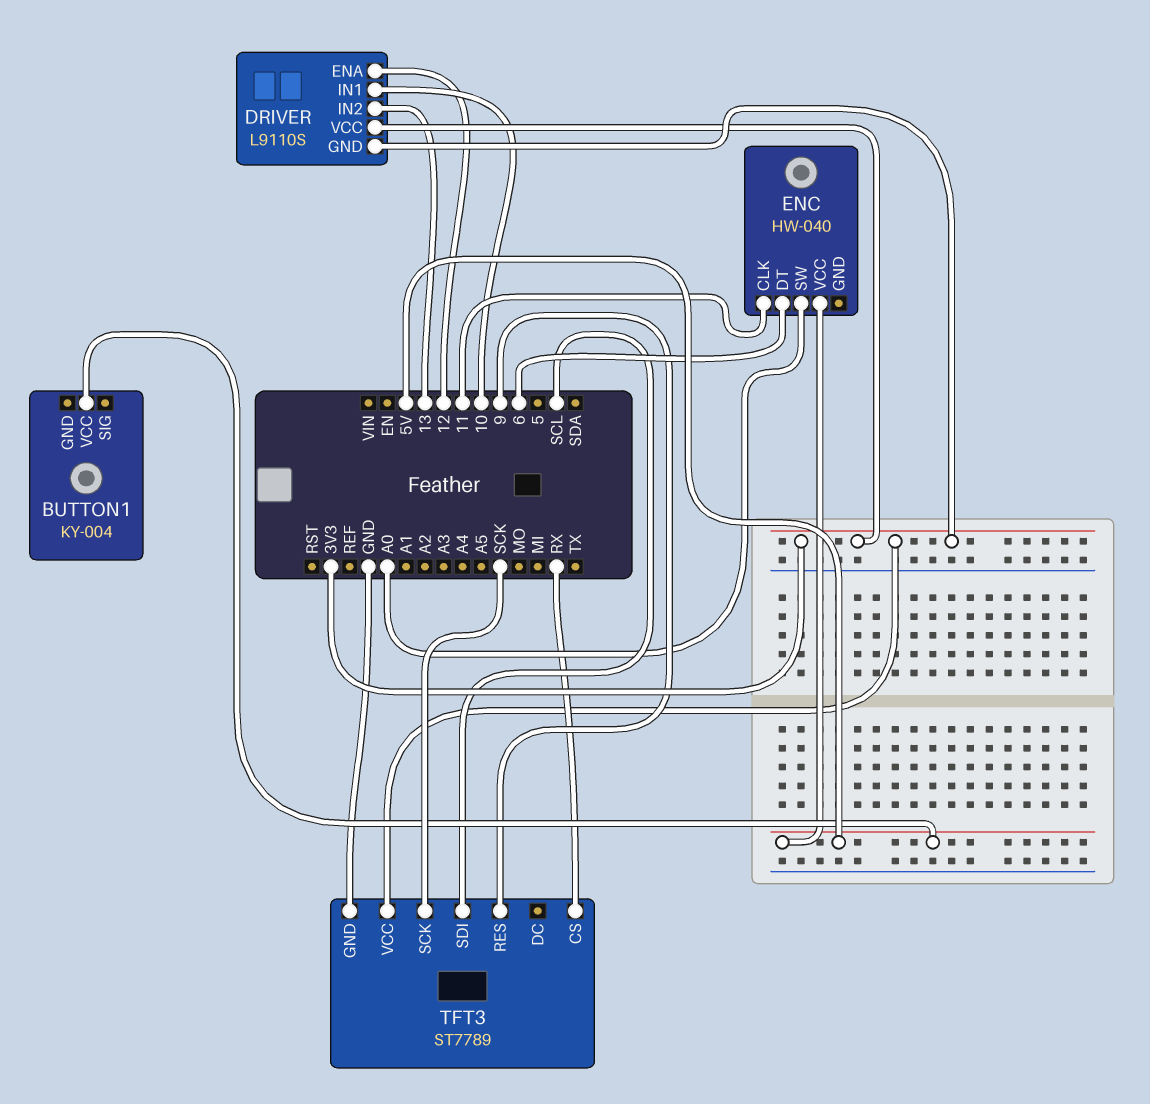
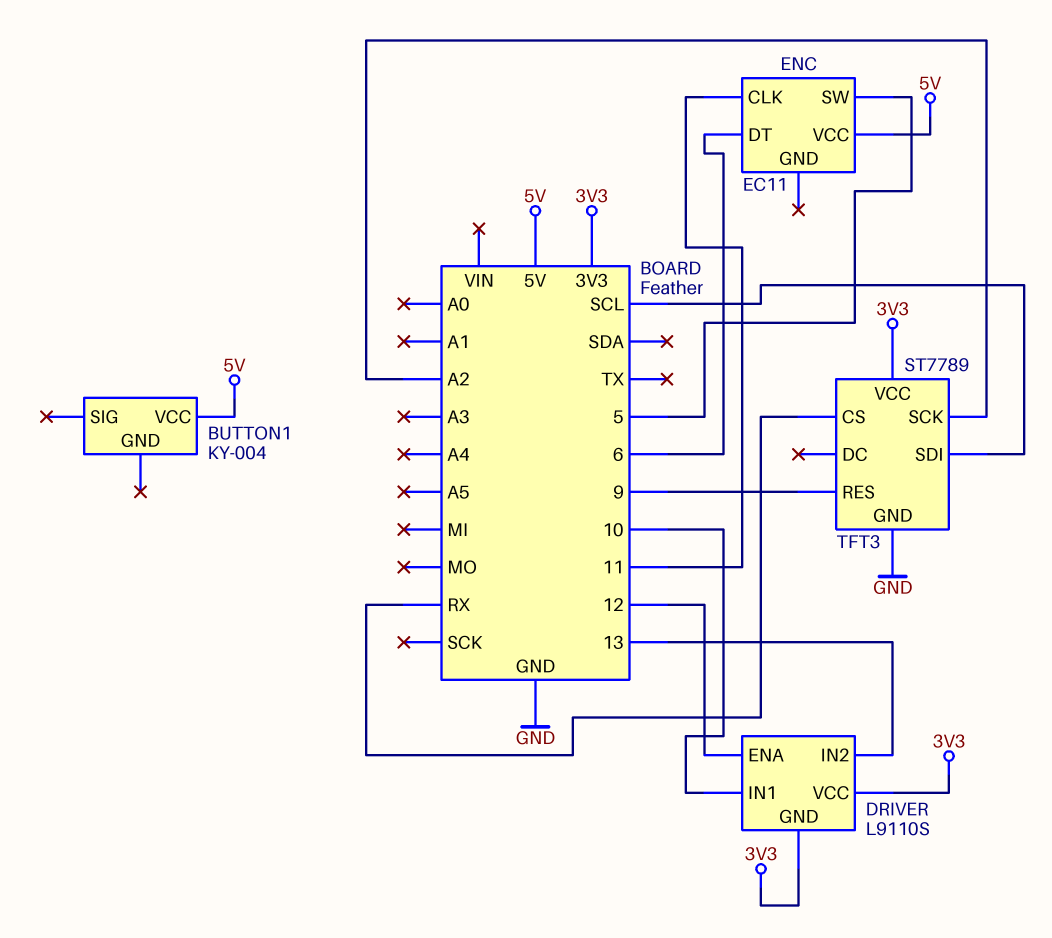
ENC: HW-040 -> EC11
ENC pin SW: A0 -> 5
TFT3 pin SCK: SCK -> A2

